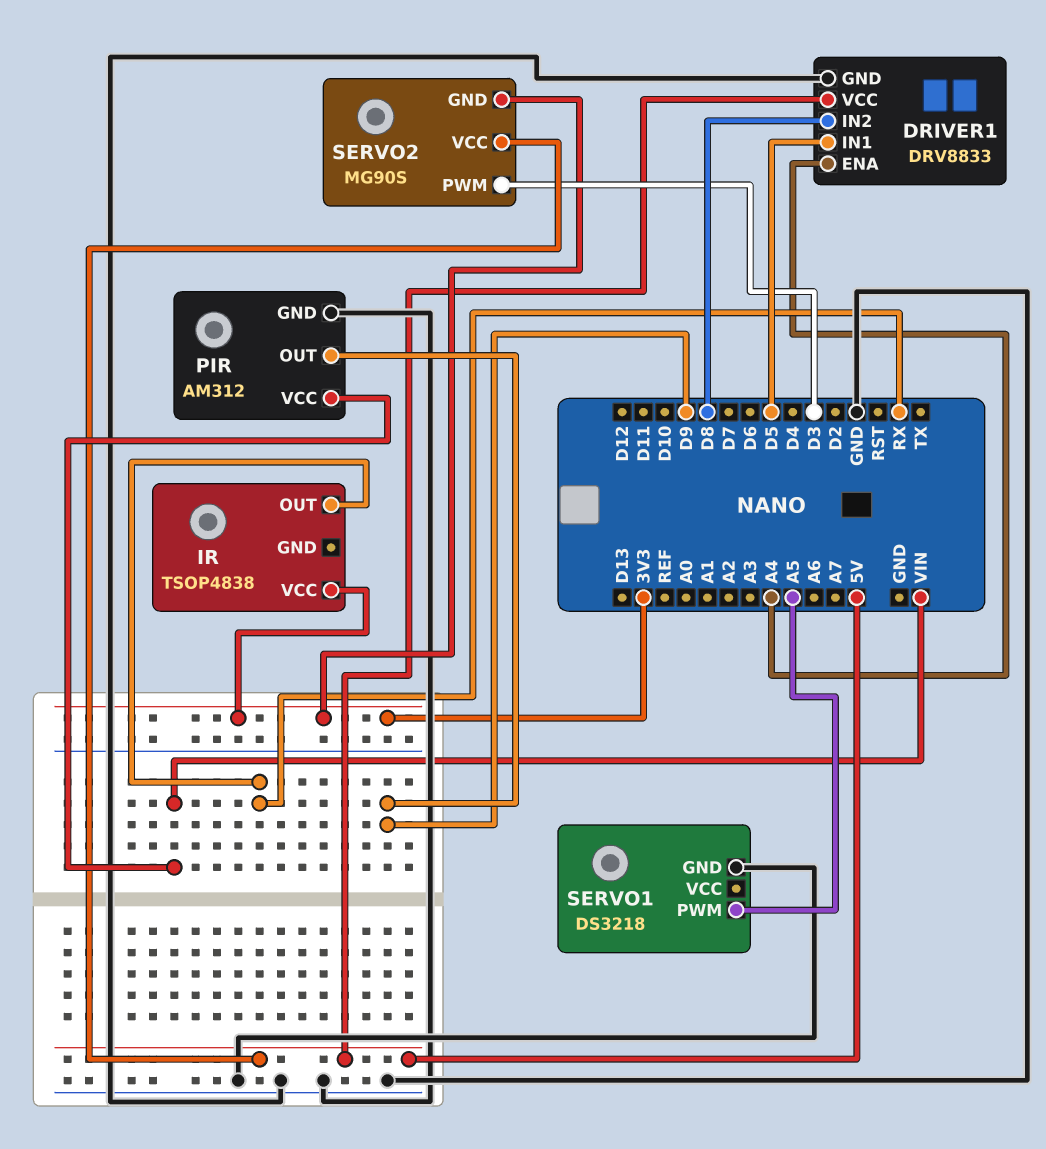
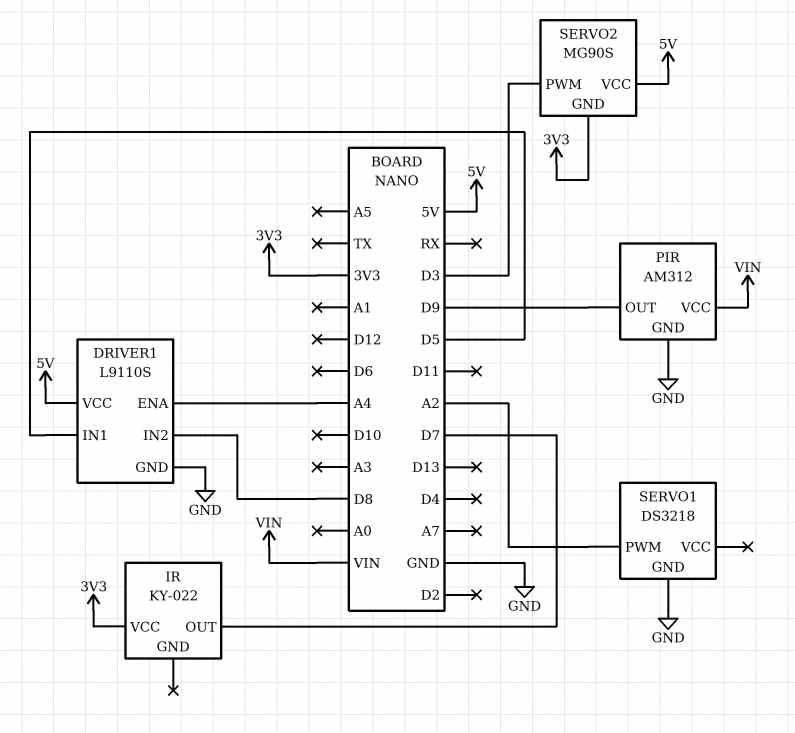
DRIVER1: DRV8833 -> L9110S
IR: TSOP4838 -> KY-022
IR pin OUT: RX -> D7
SERVO1 pin PWM: A5 -> A2

